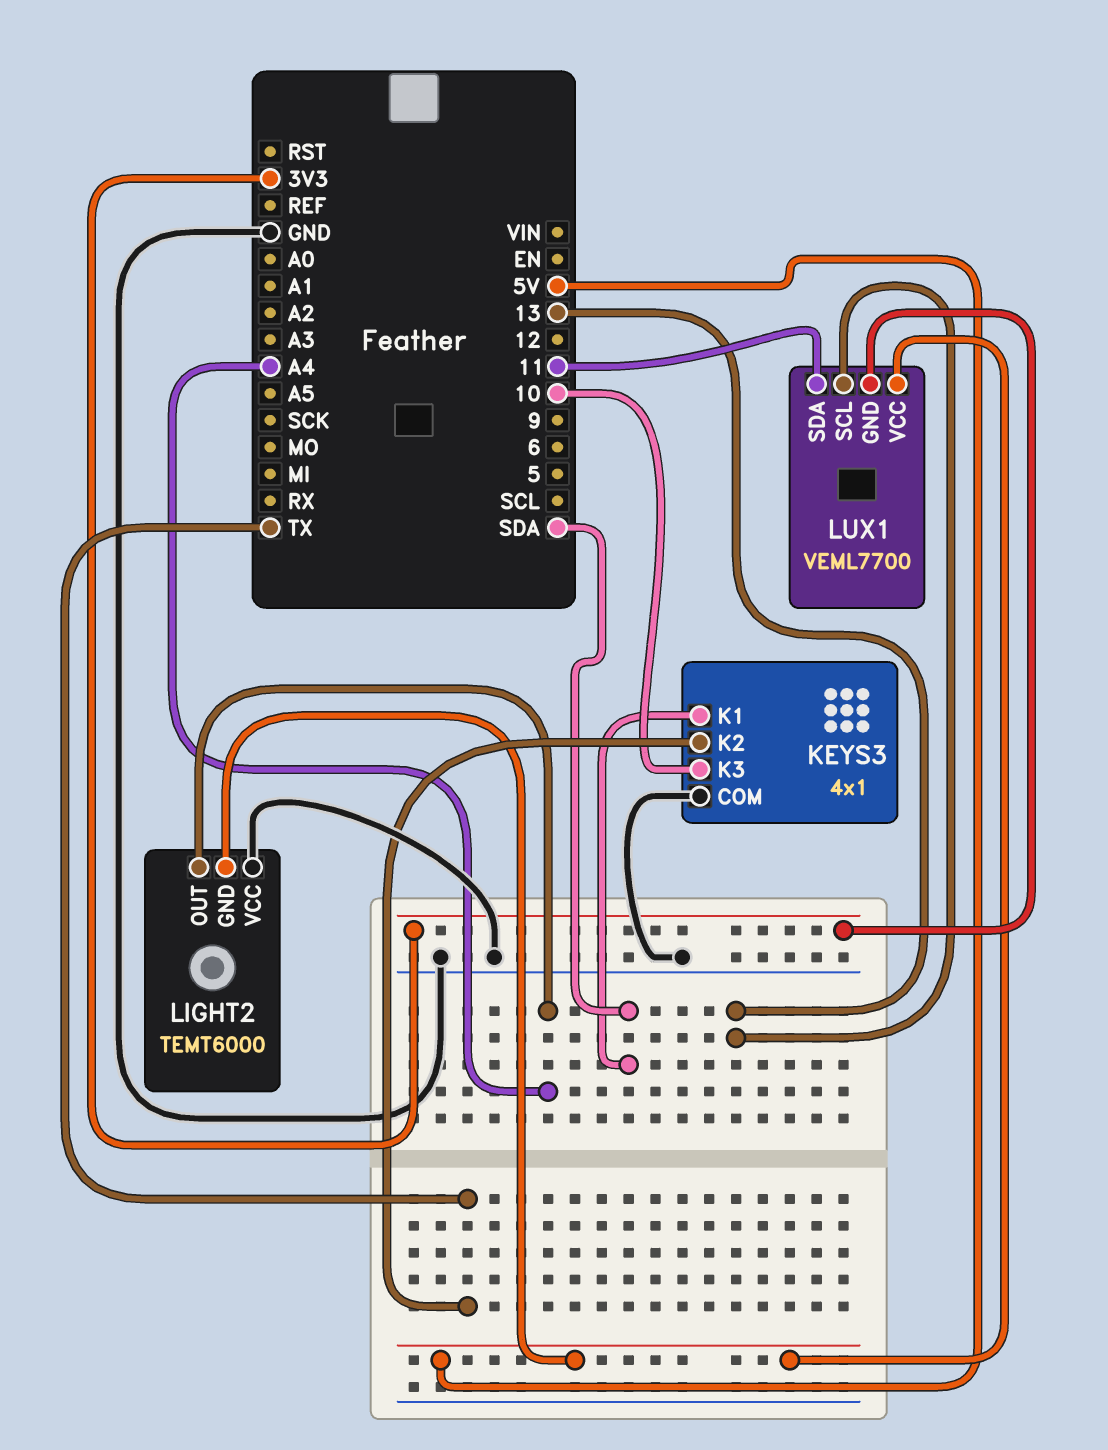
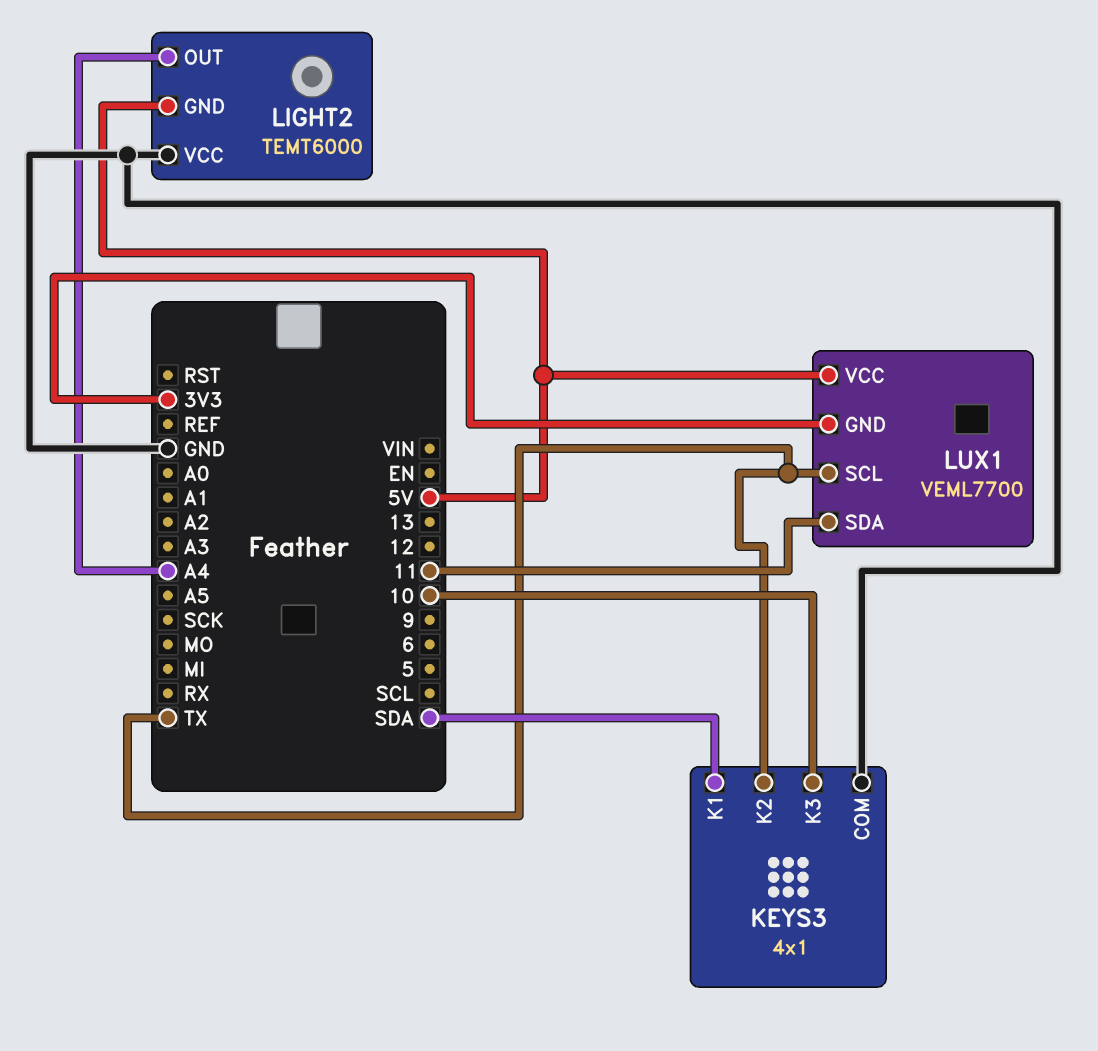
LUX1 pin SCL: 13 -> TX

